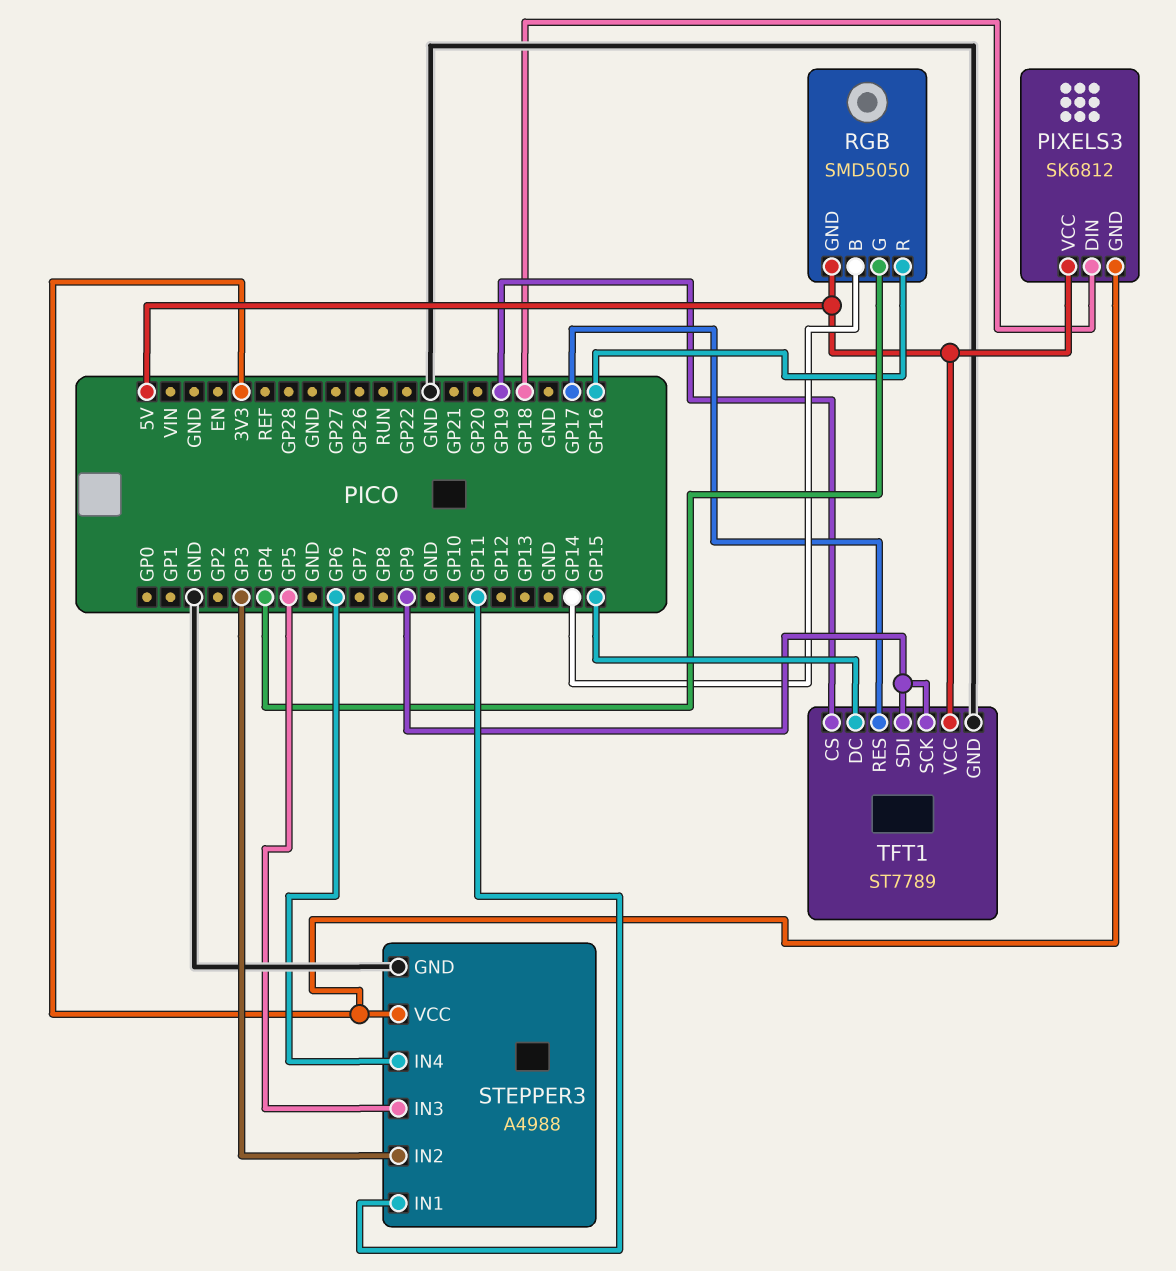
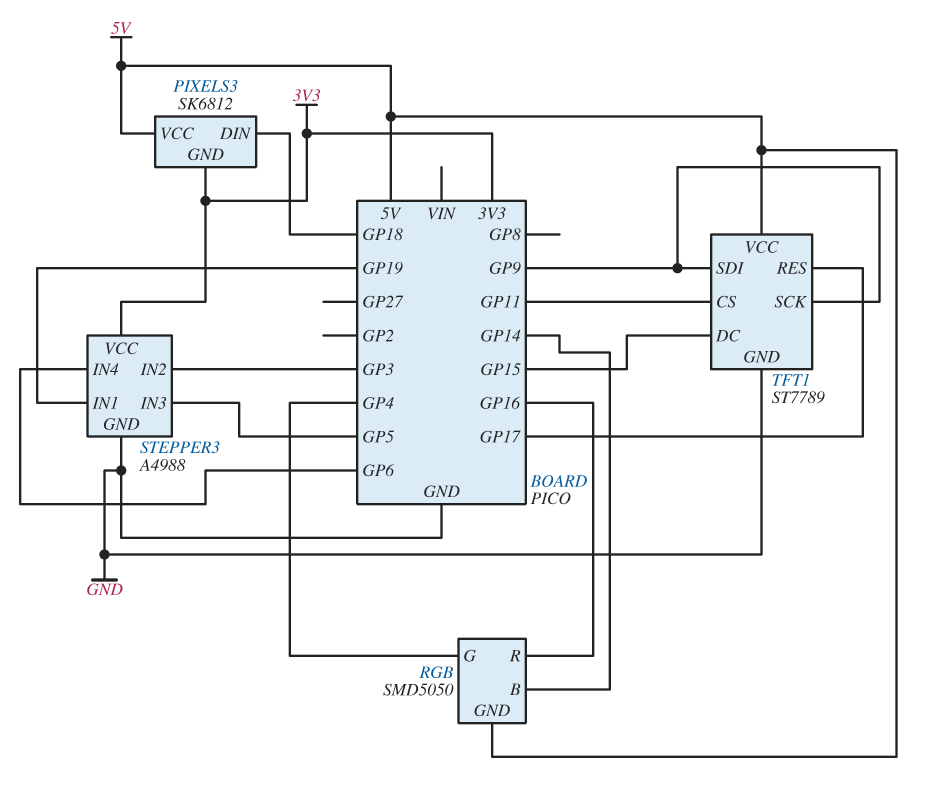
STEPPER3 pin IN1: GP11 -> GP19
TFT1 pin CS: GP19 -> GP11

